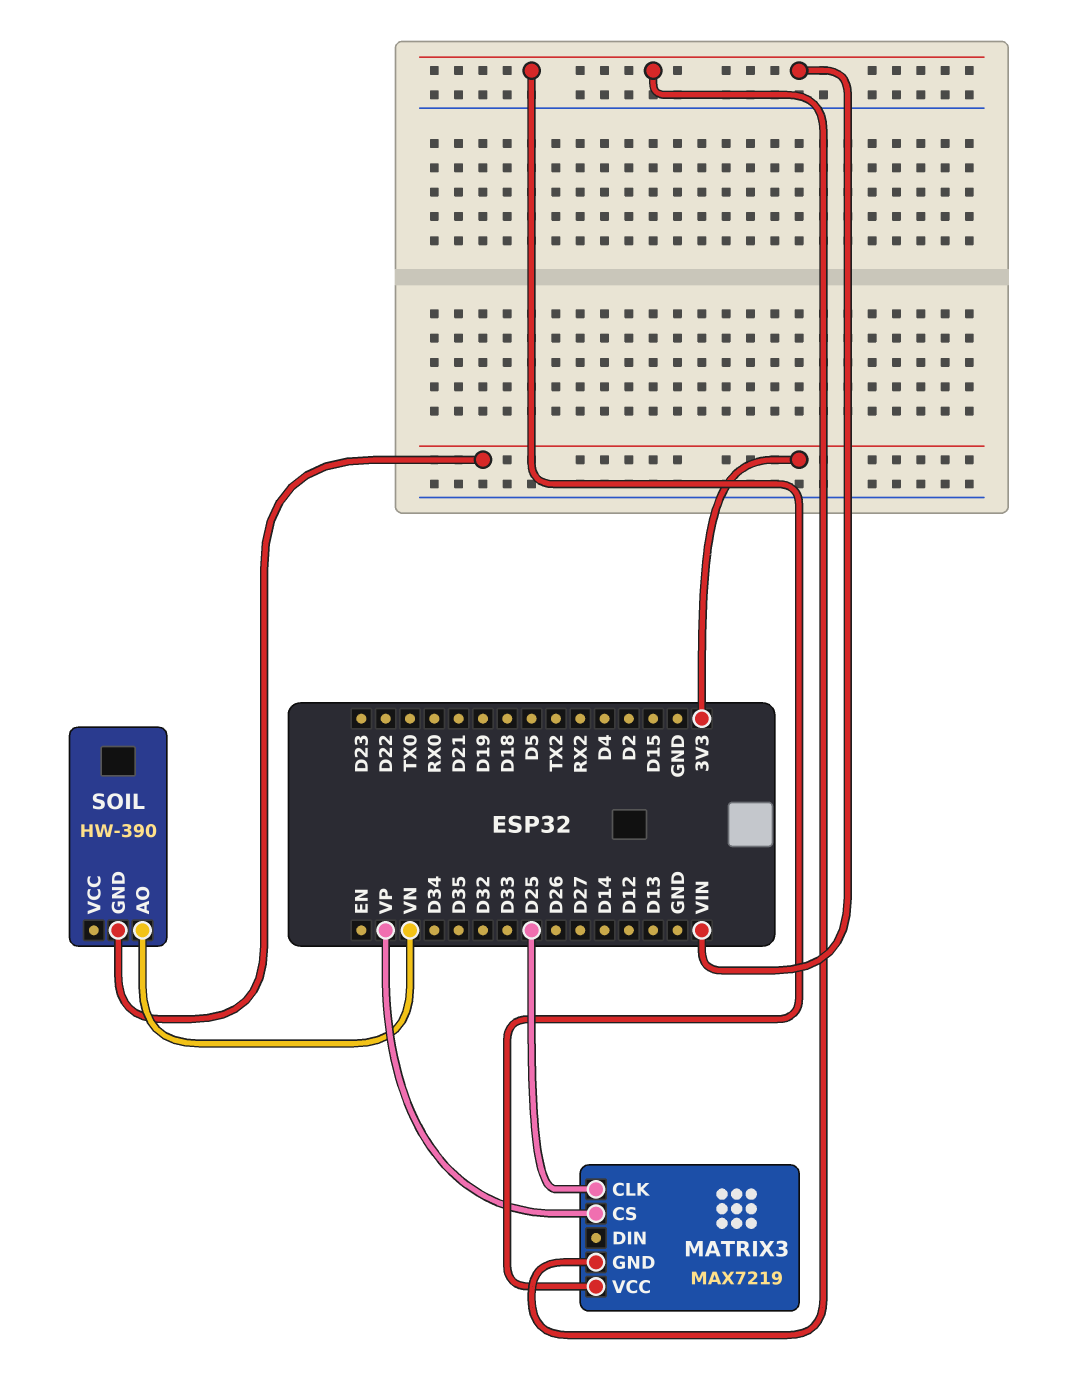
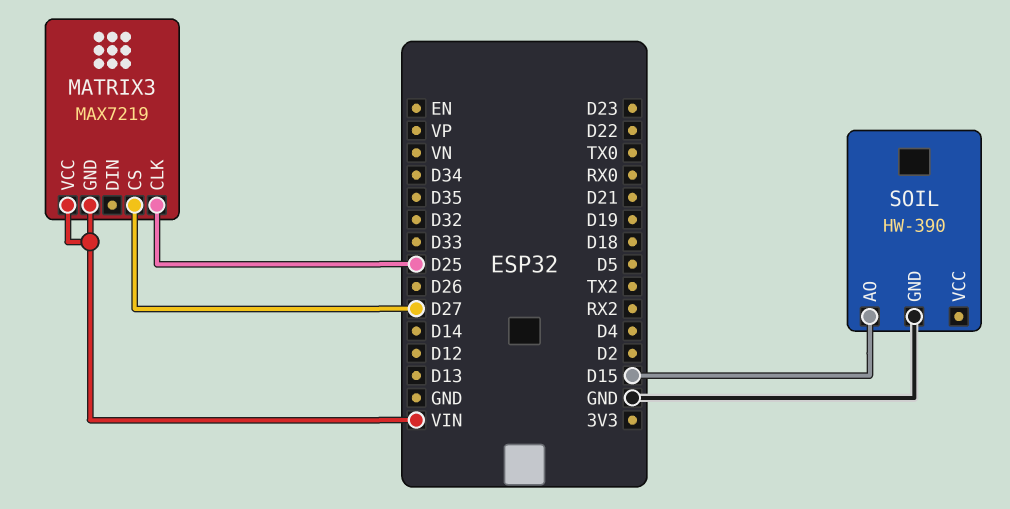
MATRIX3 pin CS: VP -> D27
SOIL pin AO: VN -> D15
SOIL pin GND: 3V3 -> GND

